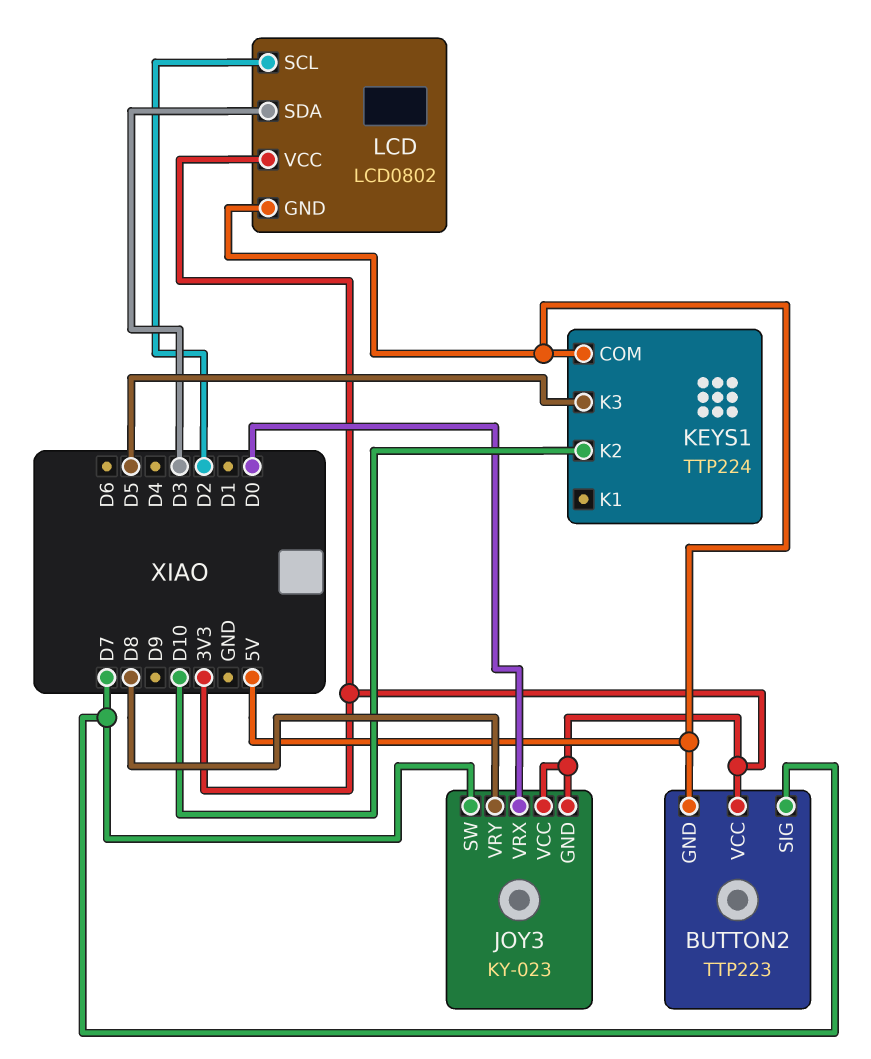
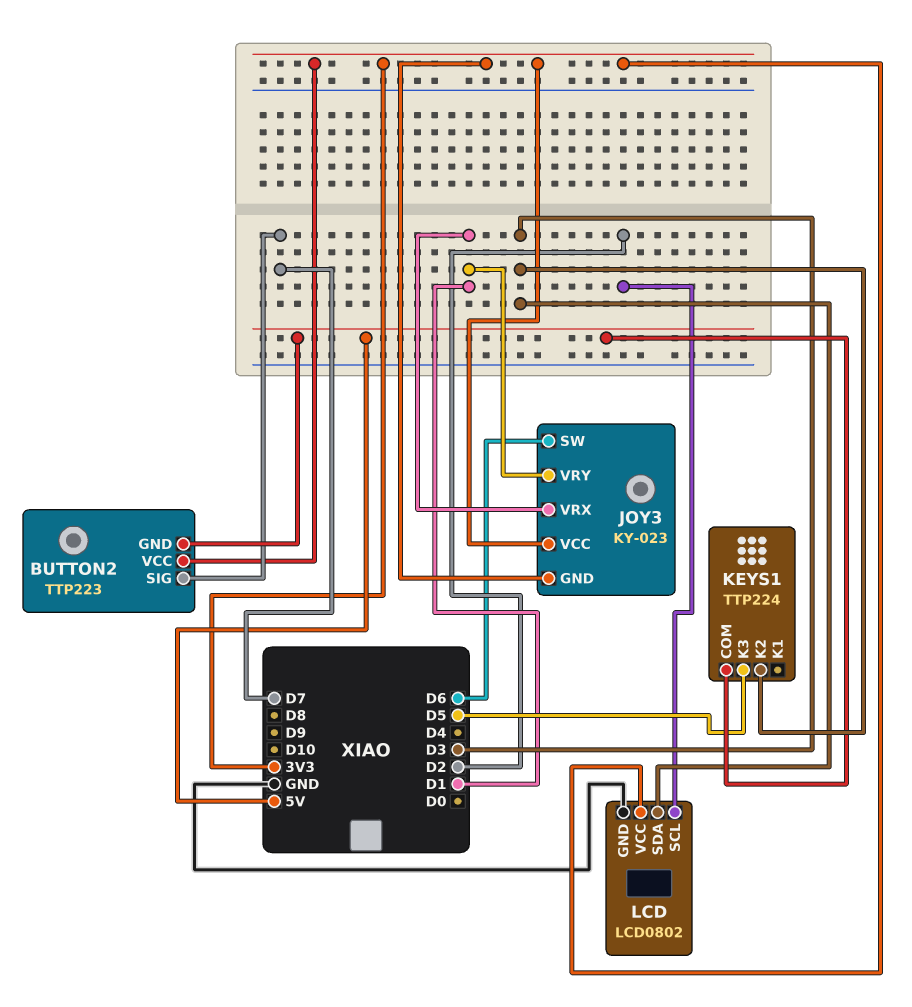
JOY3 pin SW: D7 -> D6
JOY3 pin VRX: D0 -> D1
JOY3 pin VRY: D8 -> D1
KEYS1 pin K2: D10 -> D3
LCD pin GND: 5V -> GND

